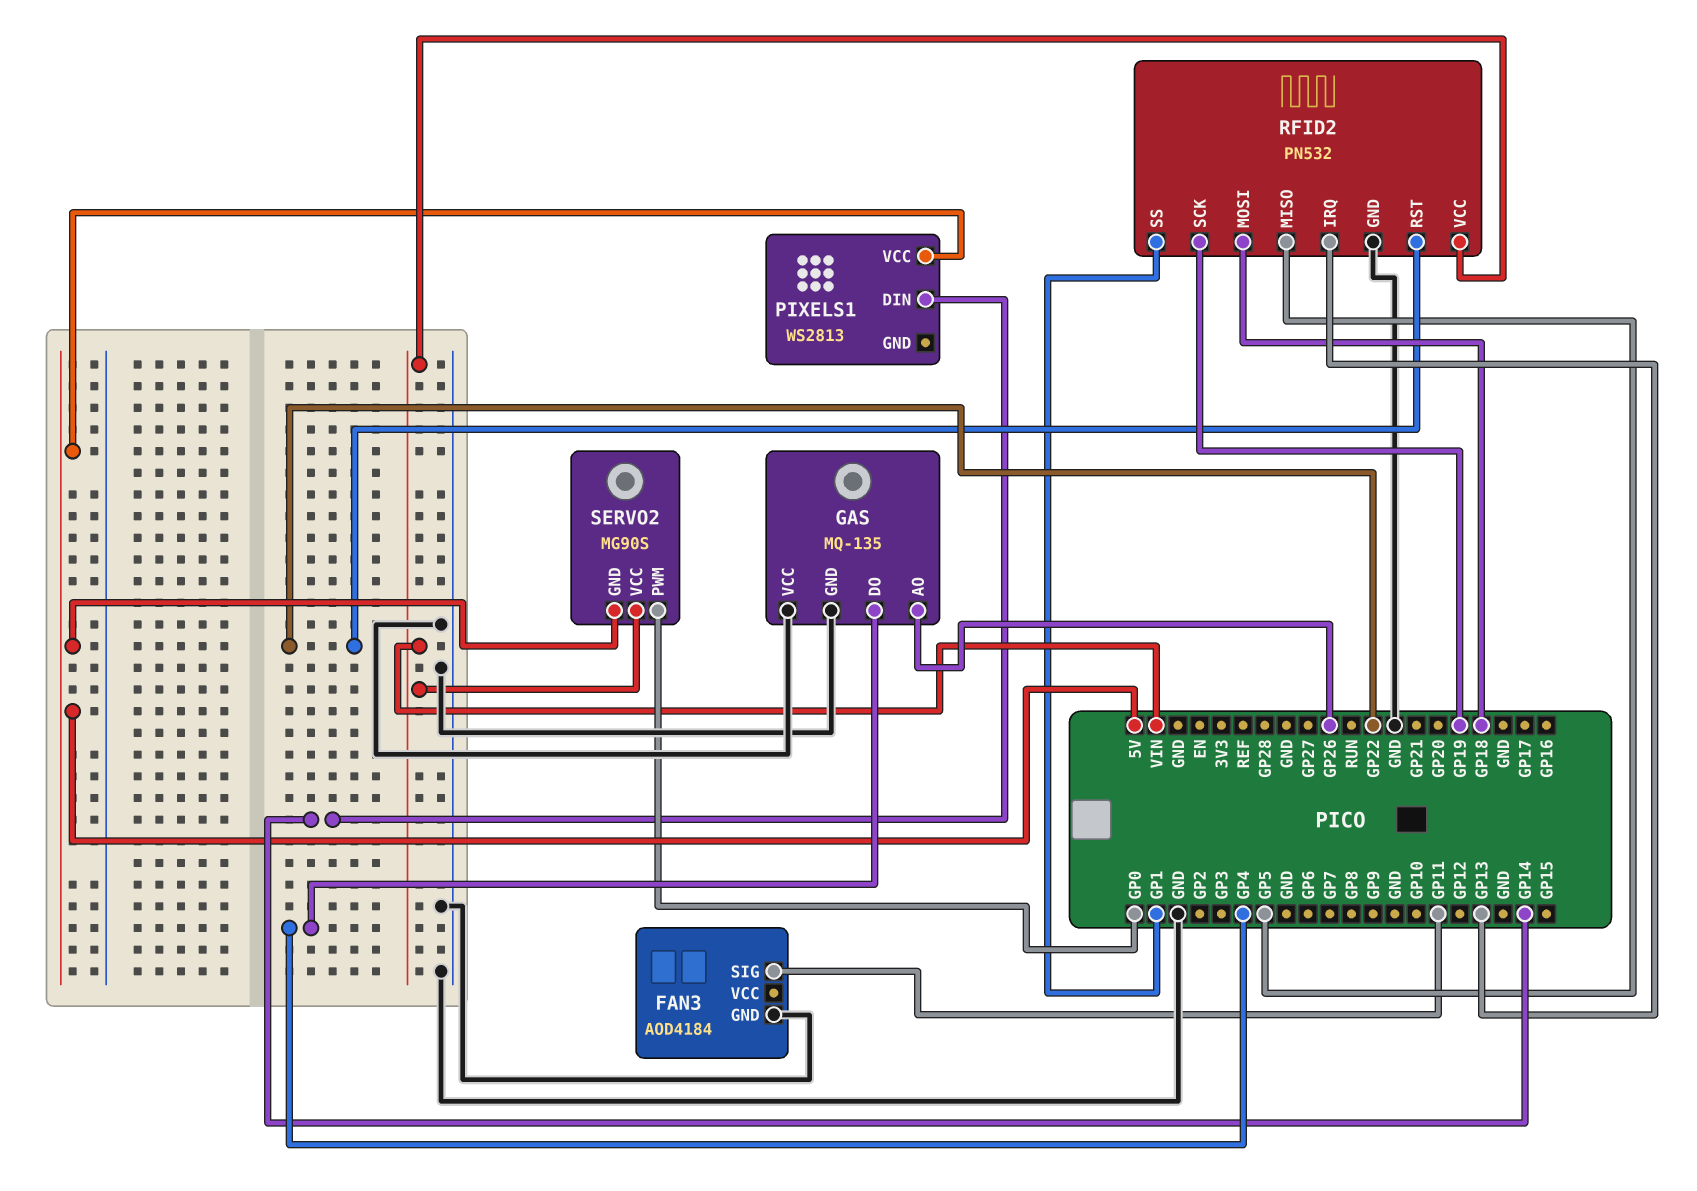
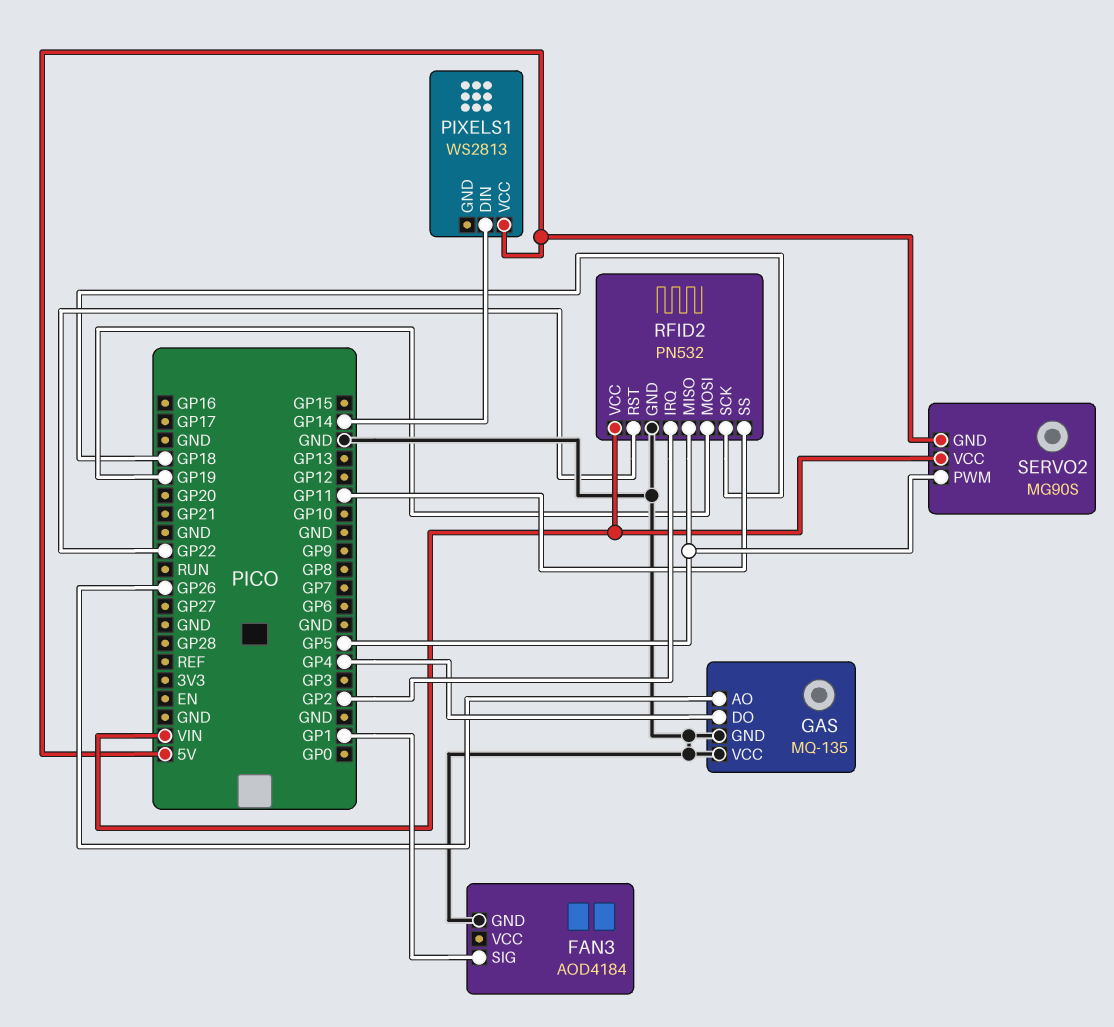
FAN3 pin SIG: GP11 -> GP1
RFID2 pin IRQ: GP13 -> GP2
RFID2 pin MOSI: GP18 -> GP19
RFID2 pin SCK: GP19 -> GP18
RFID2 pin SS: GP1 -> GP11
SERVO2 pin PWM: GP0 -> GP5

